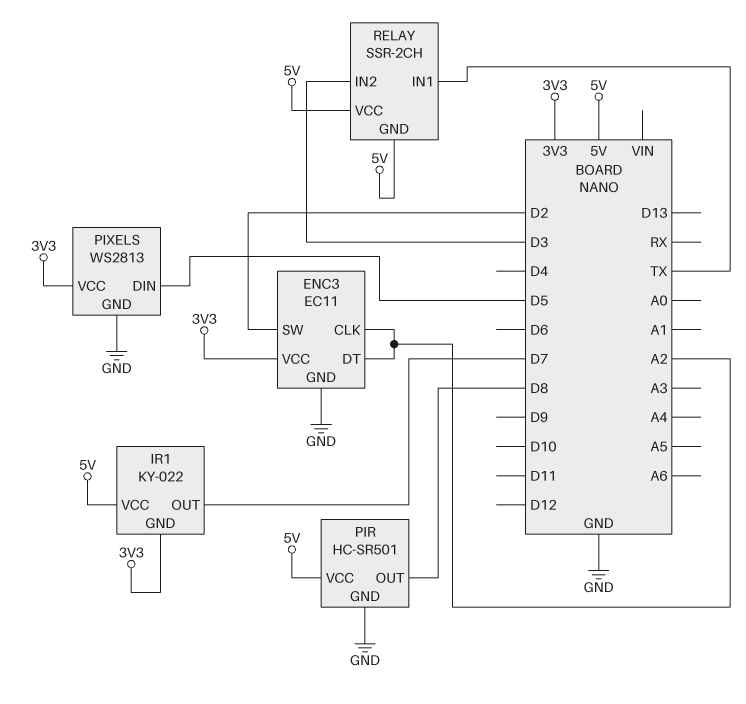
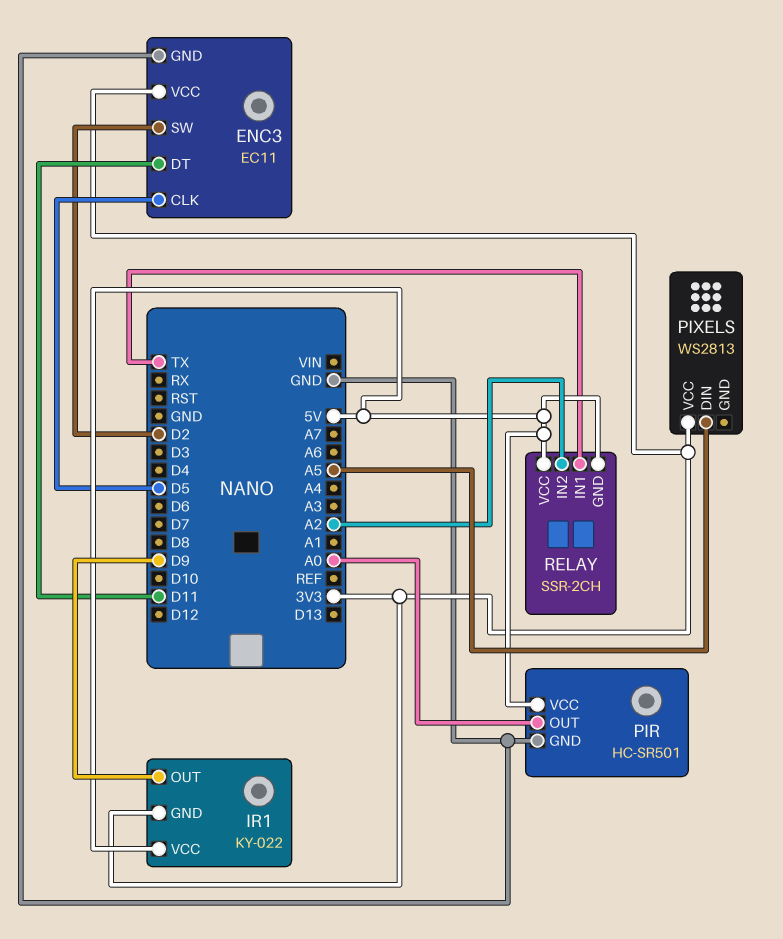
ENC3 pin CLK: A2 -> D5
ENC3 pin DT: A2 -> D11
IR1 pin OUT: D7 -> D9
PIR pin OUT: D8 -> A0
PIXELS pin DIN: D5 -> A5
PIXELS pin GND: GND -> none
RELAY pin IN2: D3 -> A2

